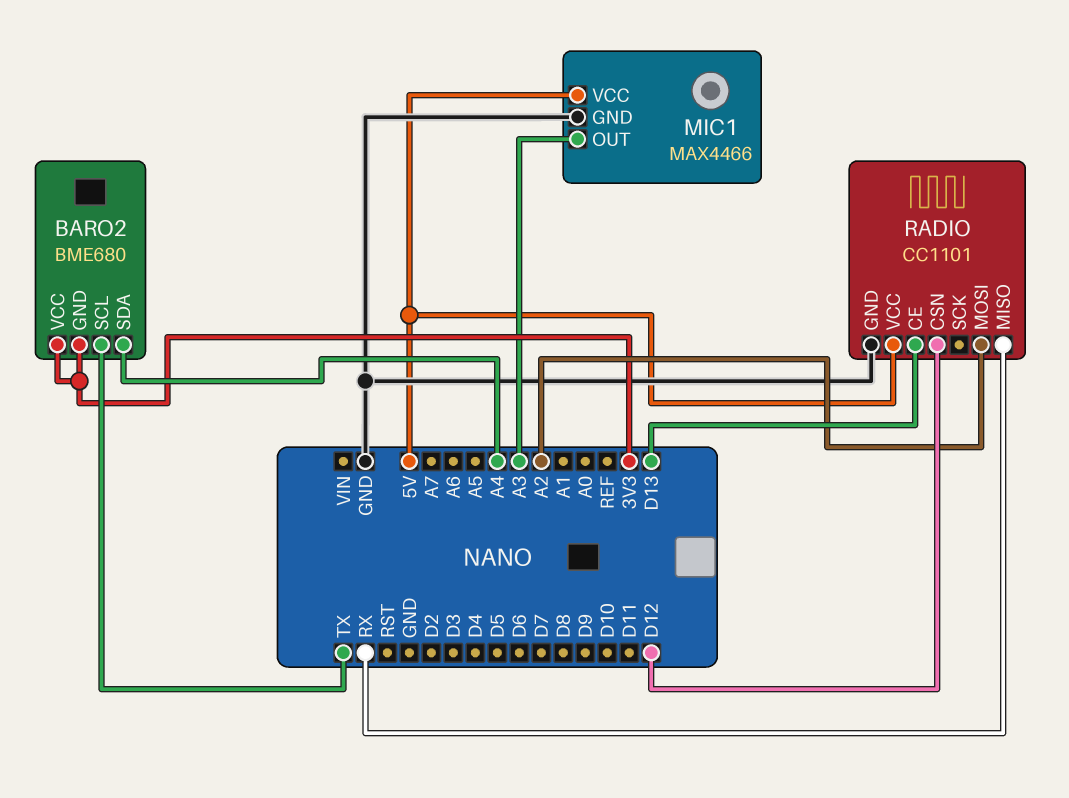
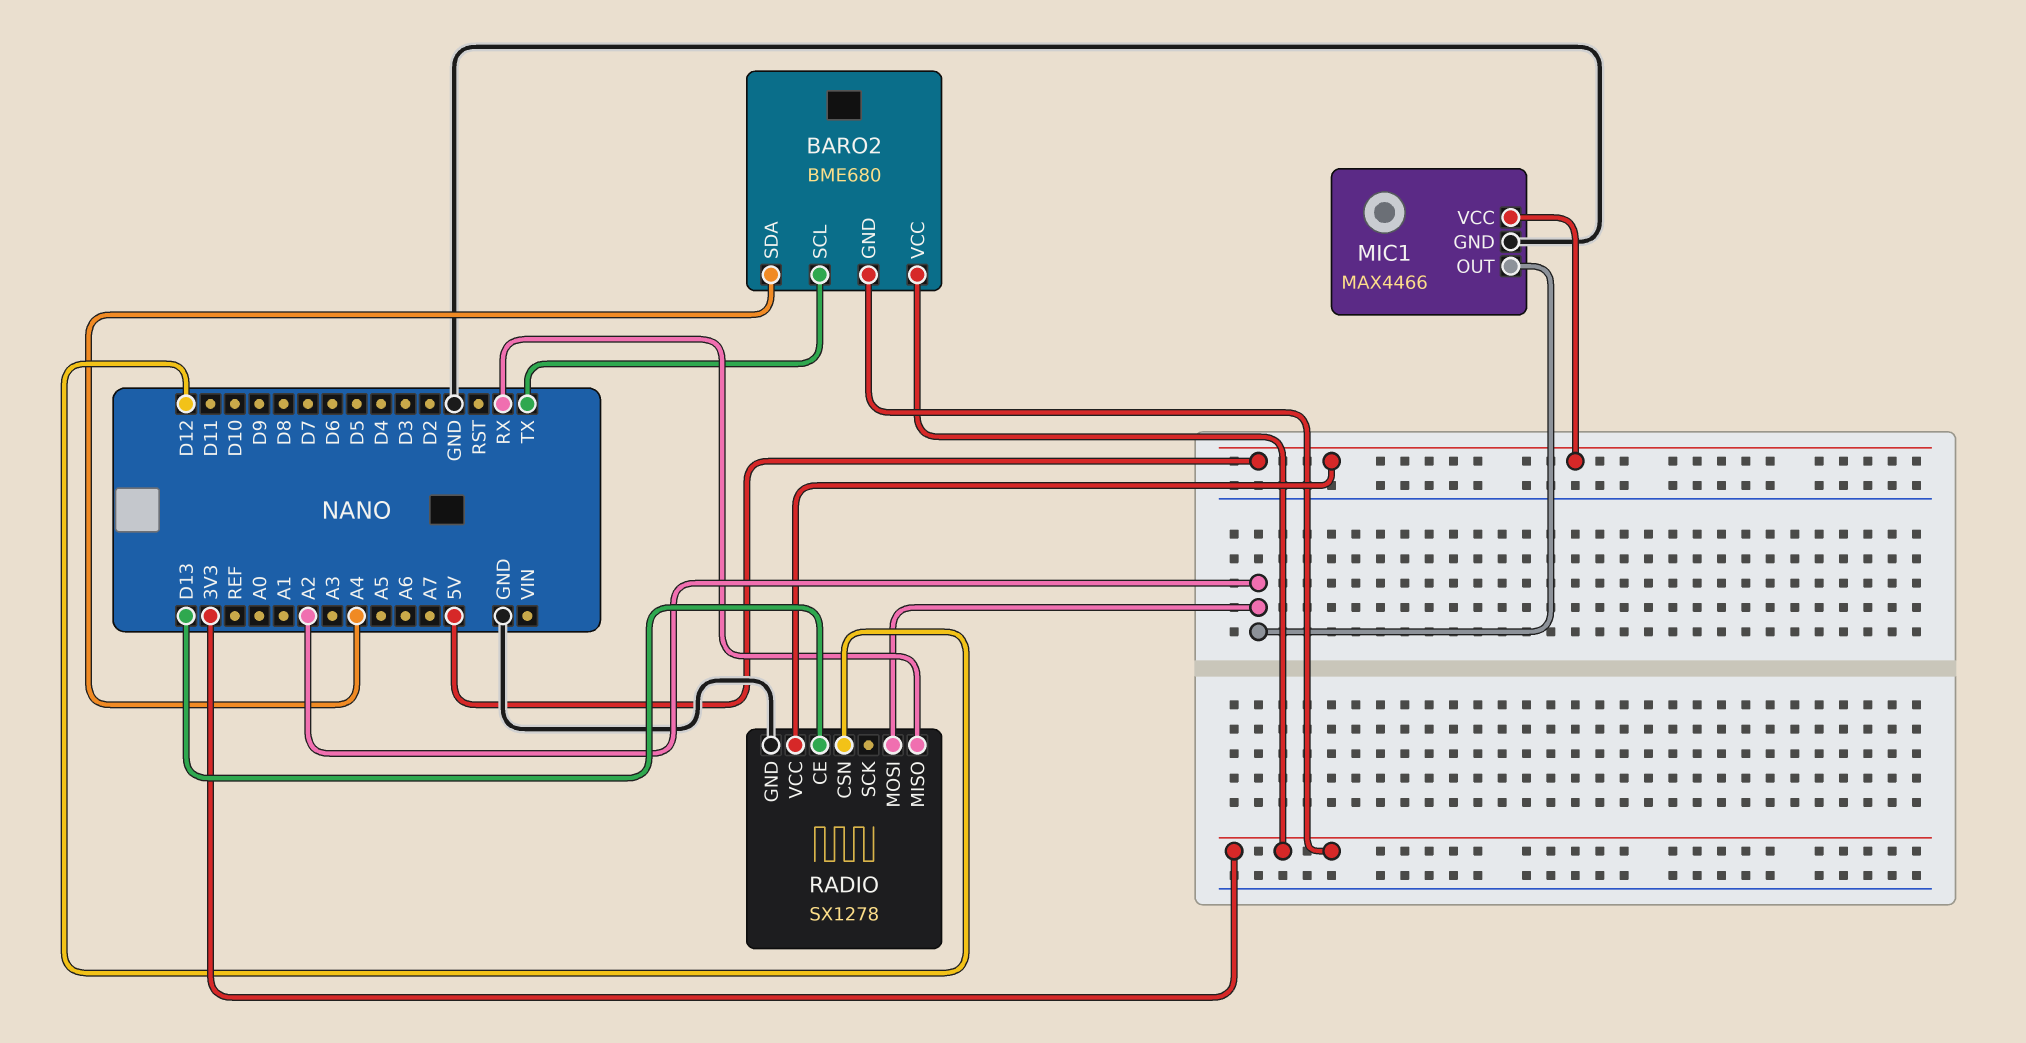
MIC1 pin OUT: A3 -> A2
RADIO: CC1101 -> SX1278

